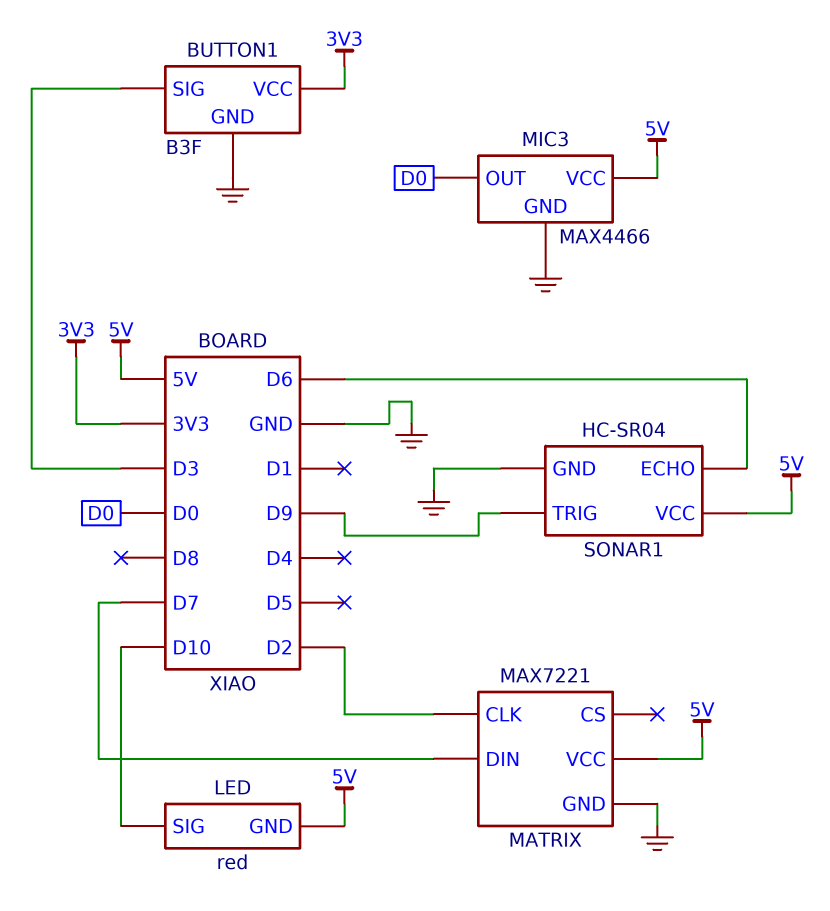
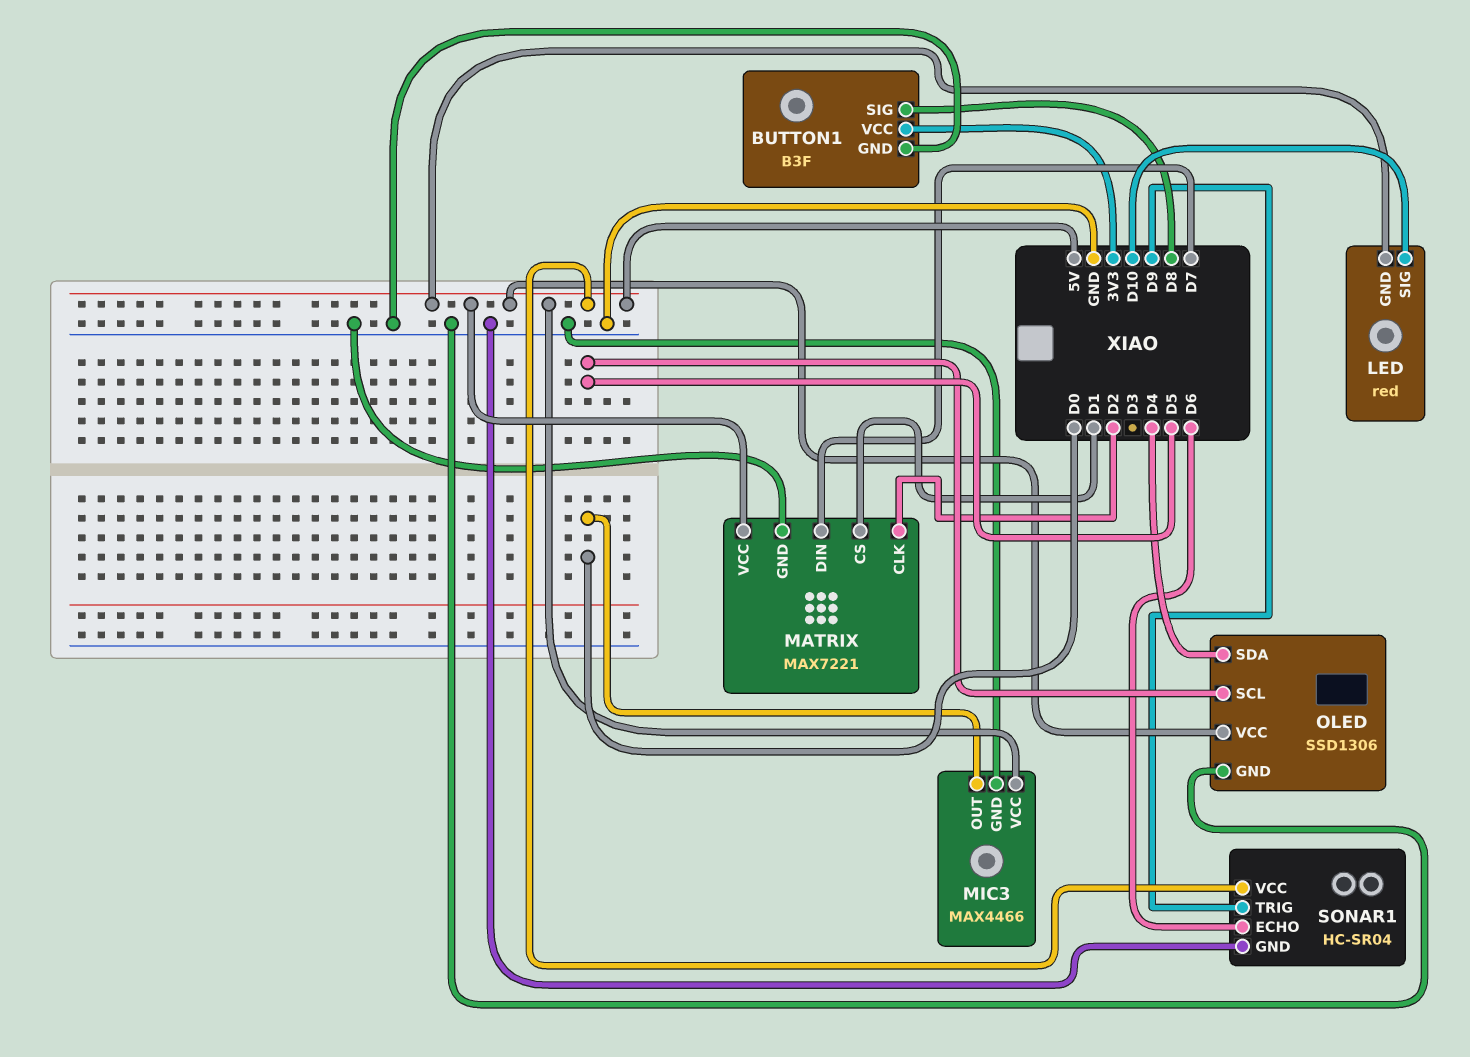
BUTTON1 pin SIG: D3 -> D8
MATRIX pin CS: none -> D1
OLED: none -> SSD1306
OLED pin GND: none -> GND
OLED pin SCL: none -> D5
OLED pin SDA: none -> D4
OLED pin VCC: none -> 5V

